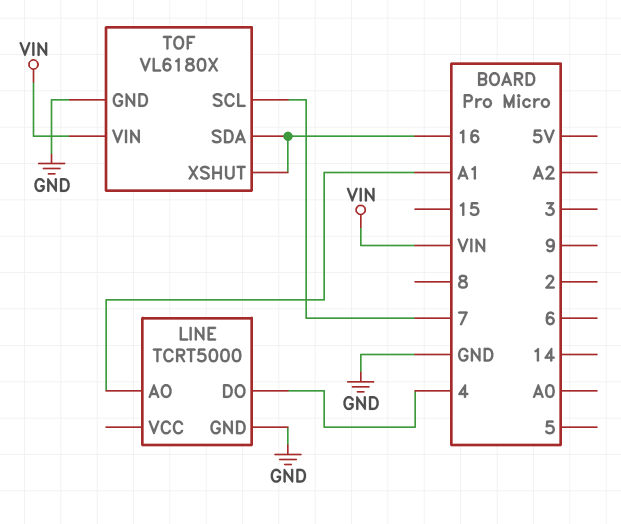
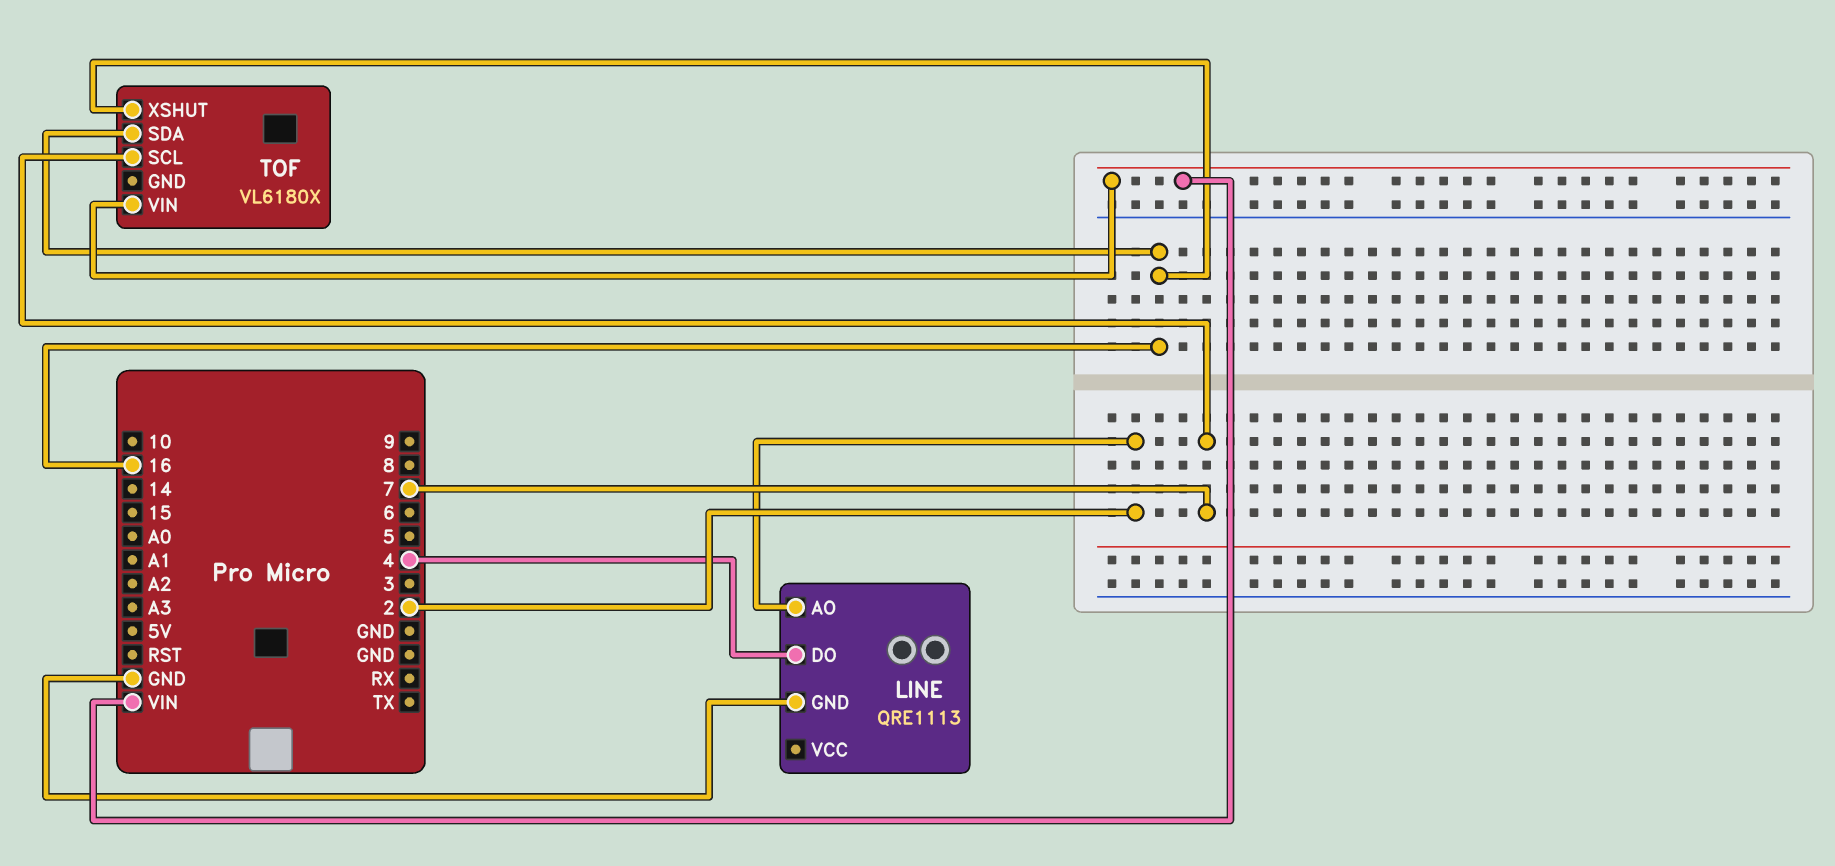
LINE: TCRT5000 -> QRE1113
LINE pin AO: A1 -> 2
TOF pin GND: GND -> none

